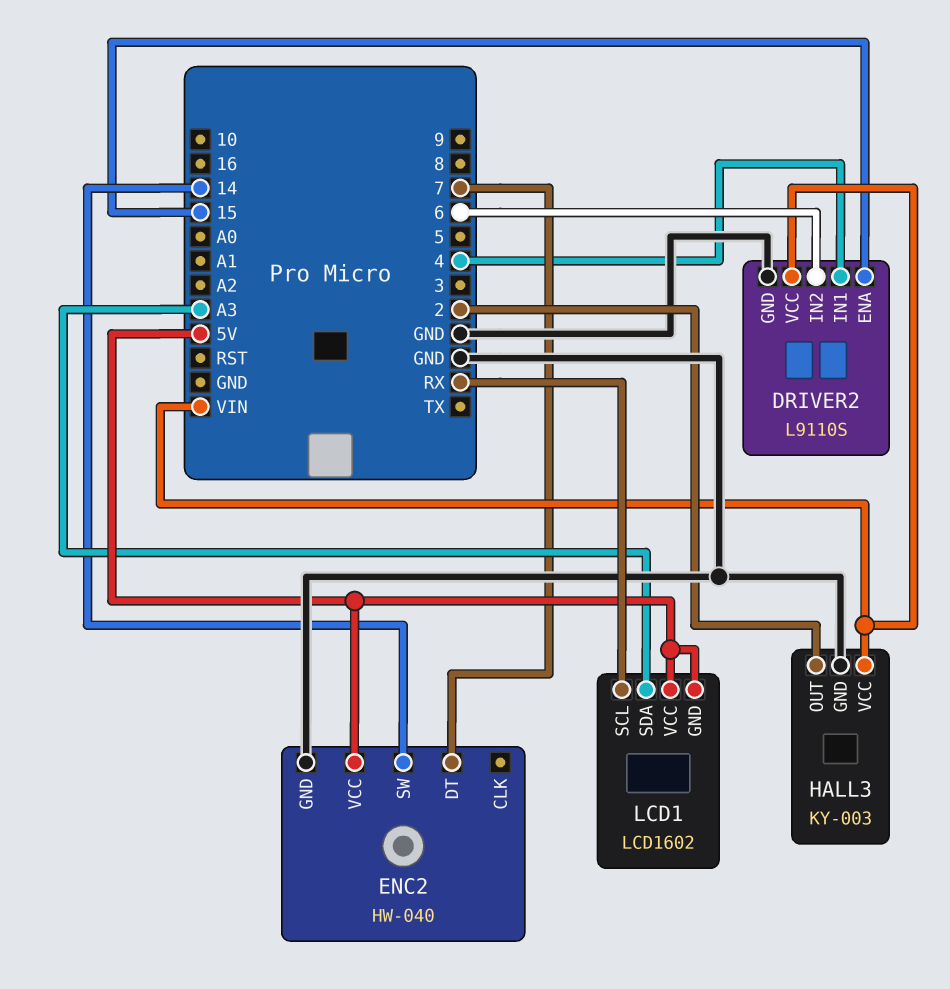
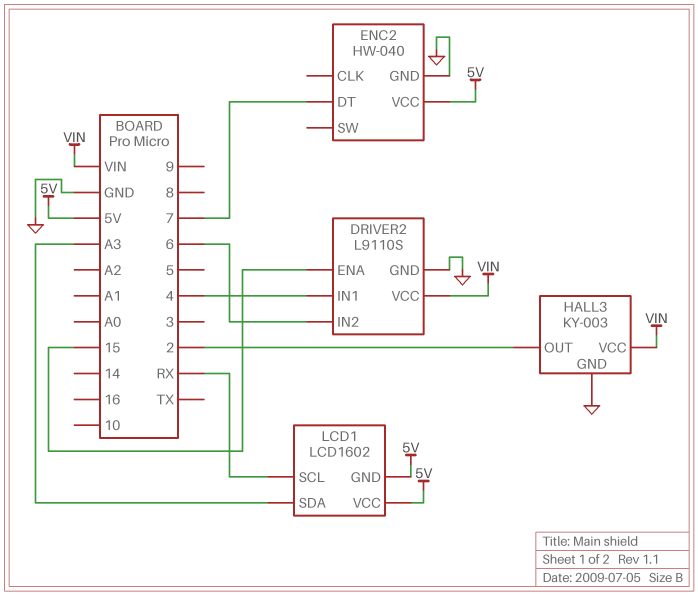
ENC2 pin SW: 14 -> none

